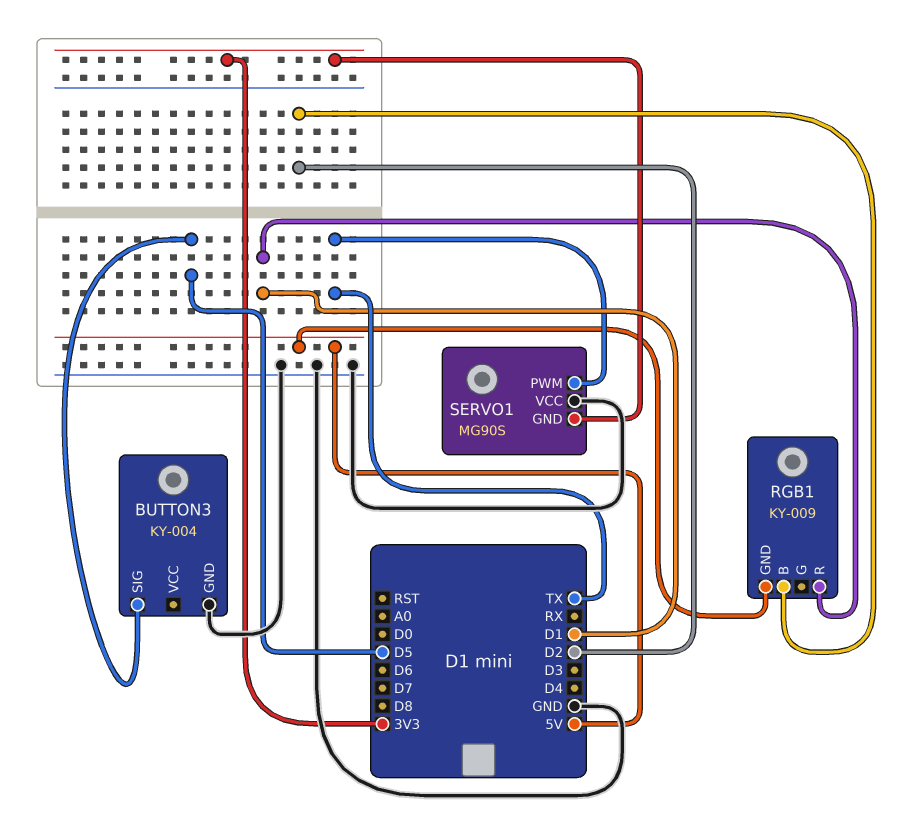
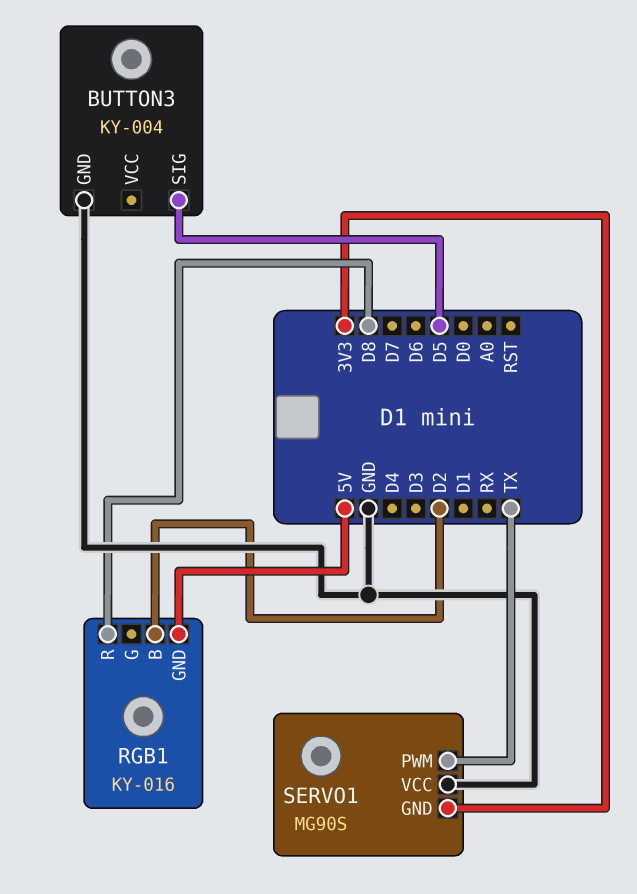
RGB1: KY-009 -> KY-016
RGB1 pin R: D1 -> D8

